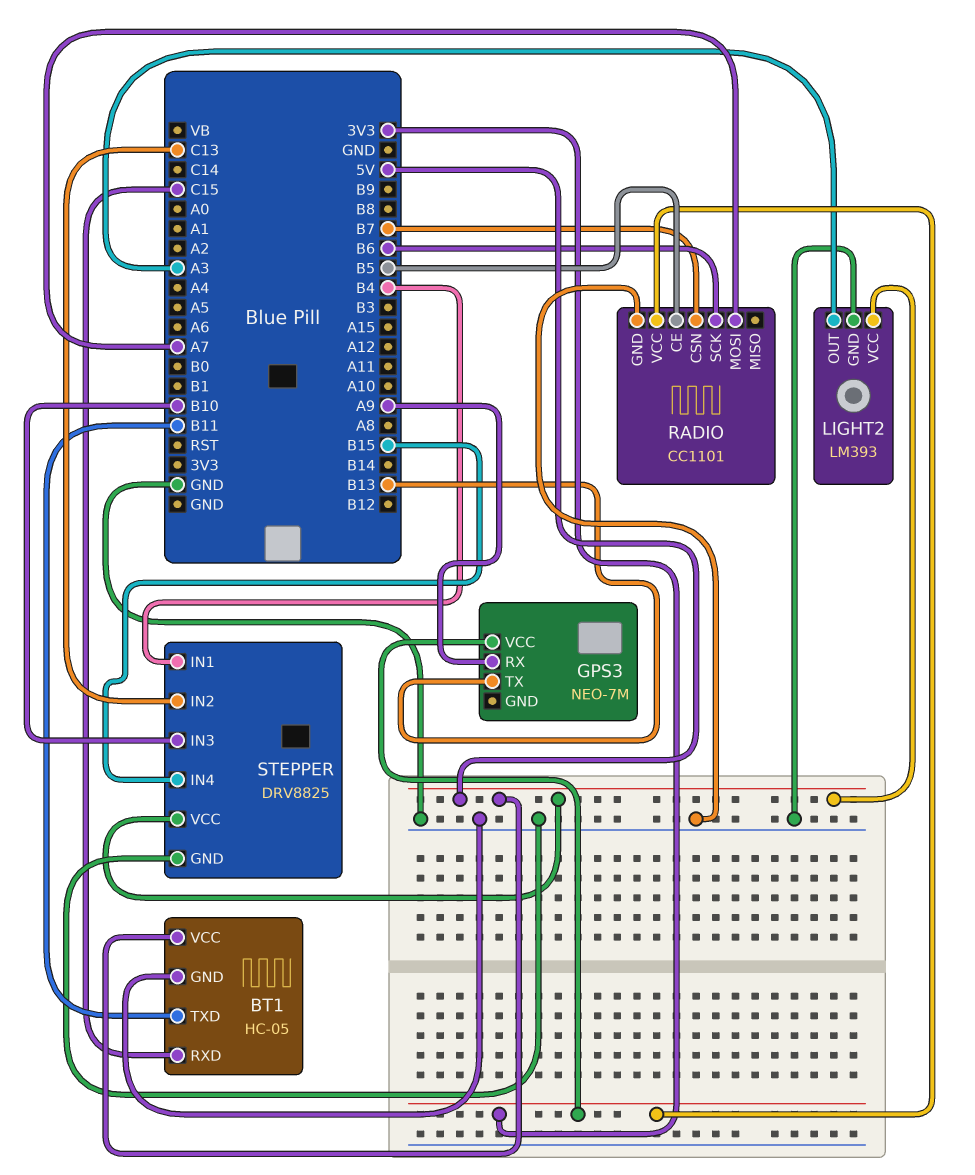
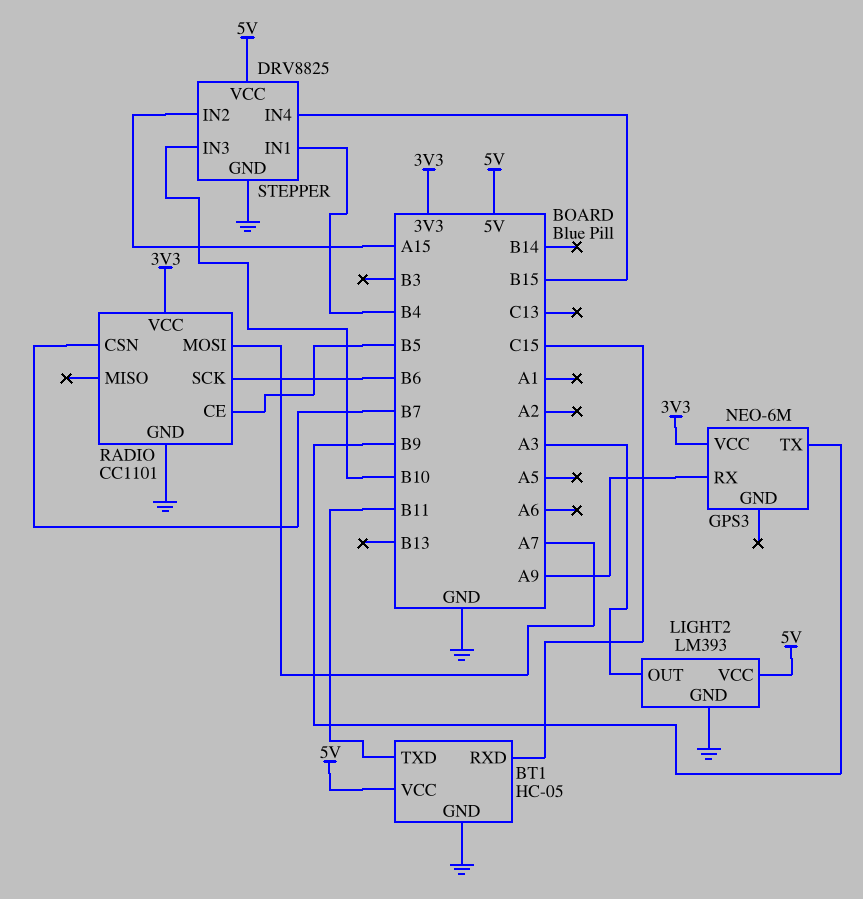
GPS3: NEO-7M -> NEO-6M
GPS3 pin TX: B13 -> B9
STEPPER pin IN2: C13 -> A15

